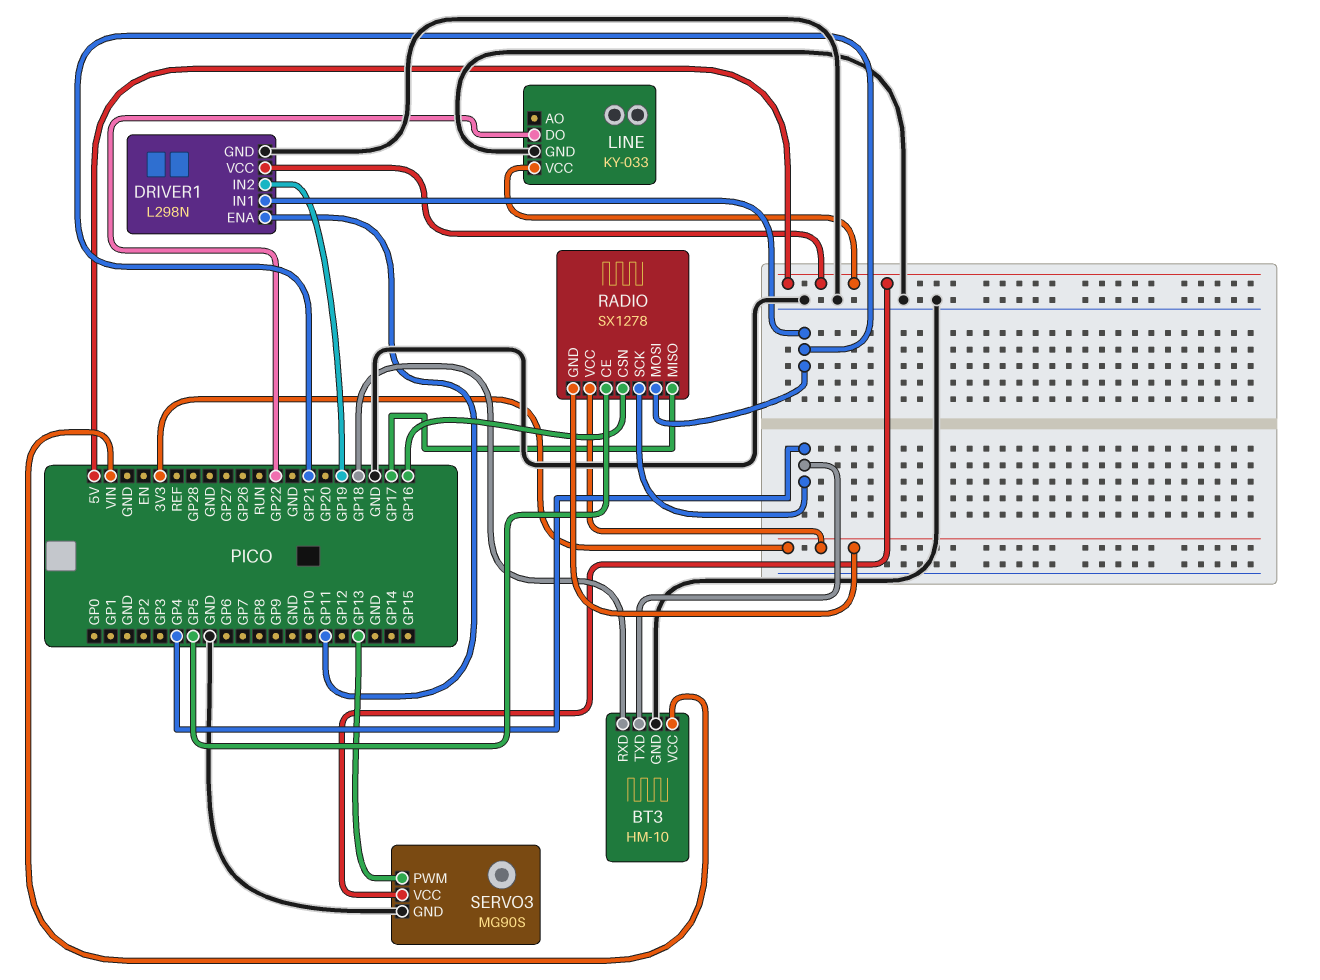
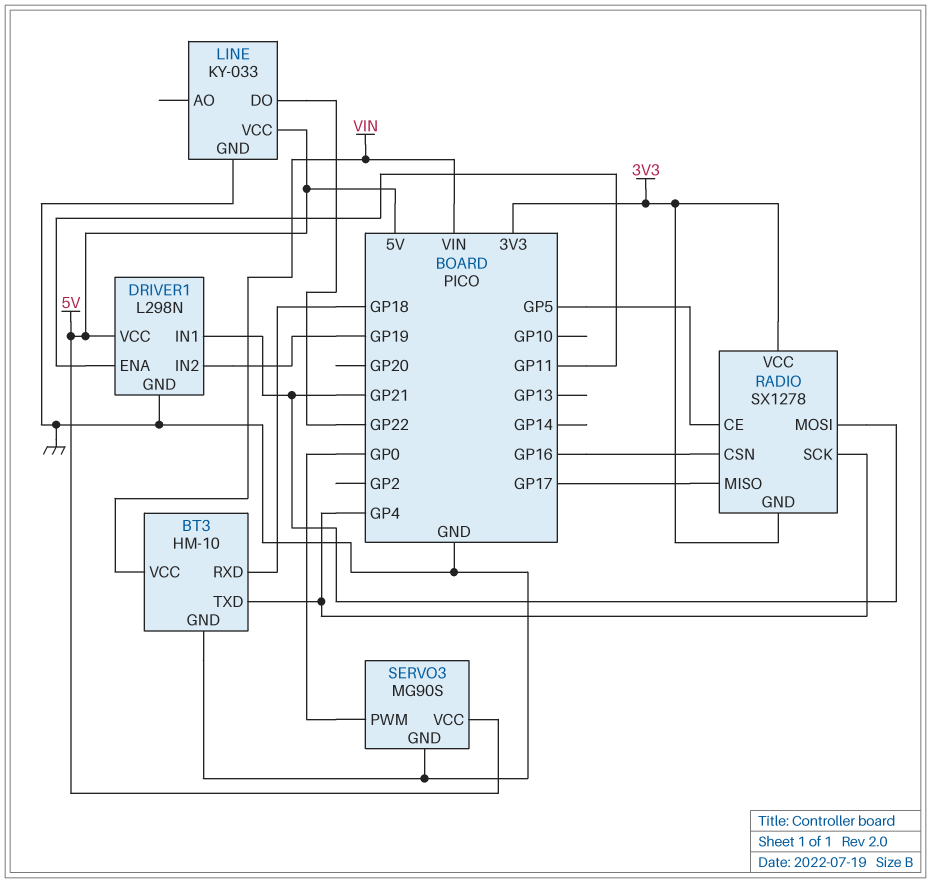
SERVO3 pin PWM: GP13 -> GP0

